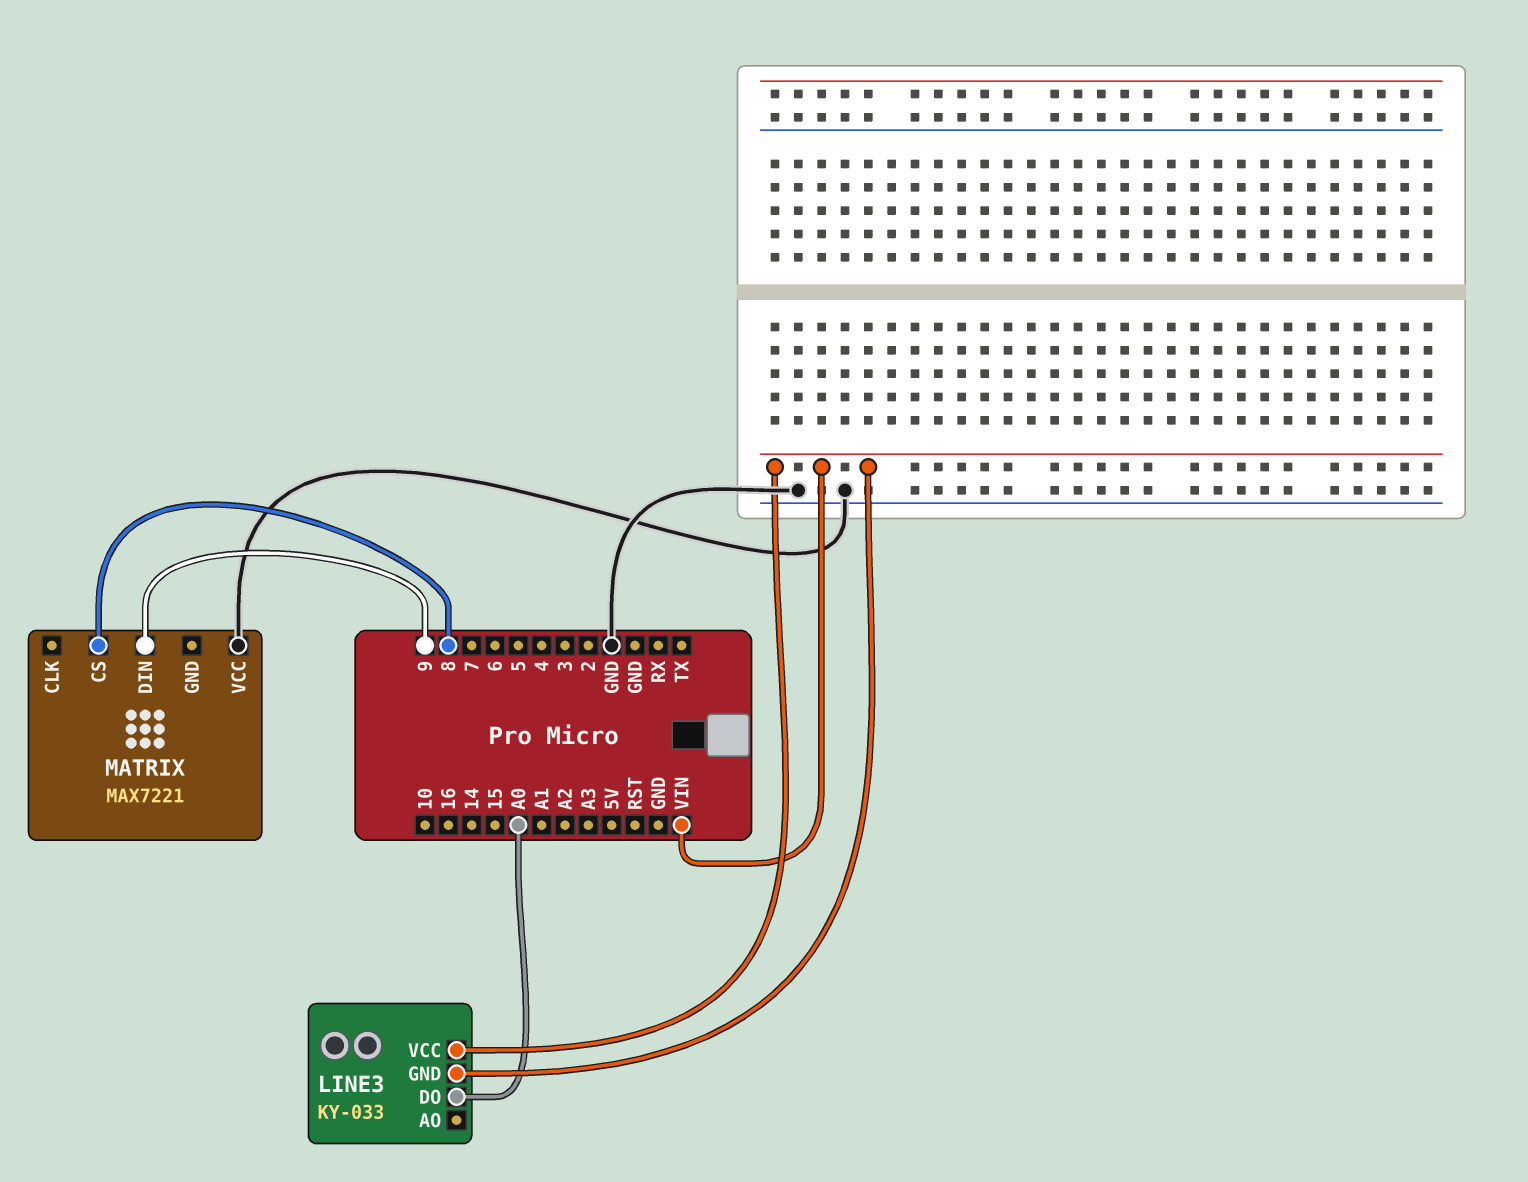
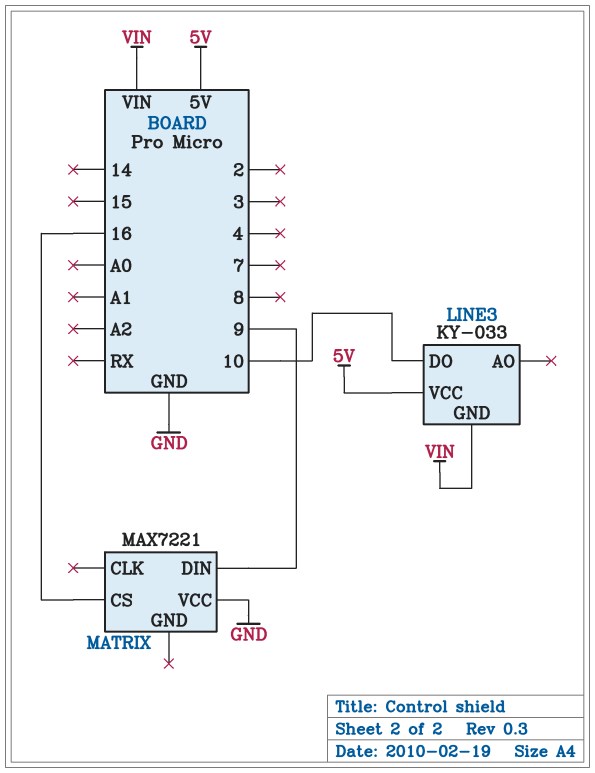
LINE3 pin DO: A0 -> 10
LINE3 pin VCC: VIN -> 5V
MATRIX pin CS: 8 -> 16

